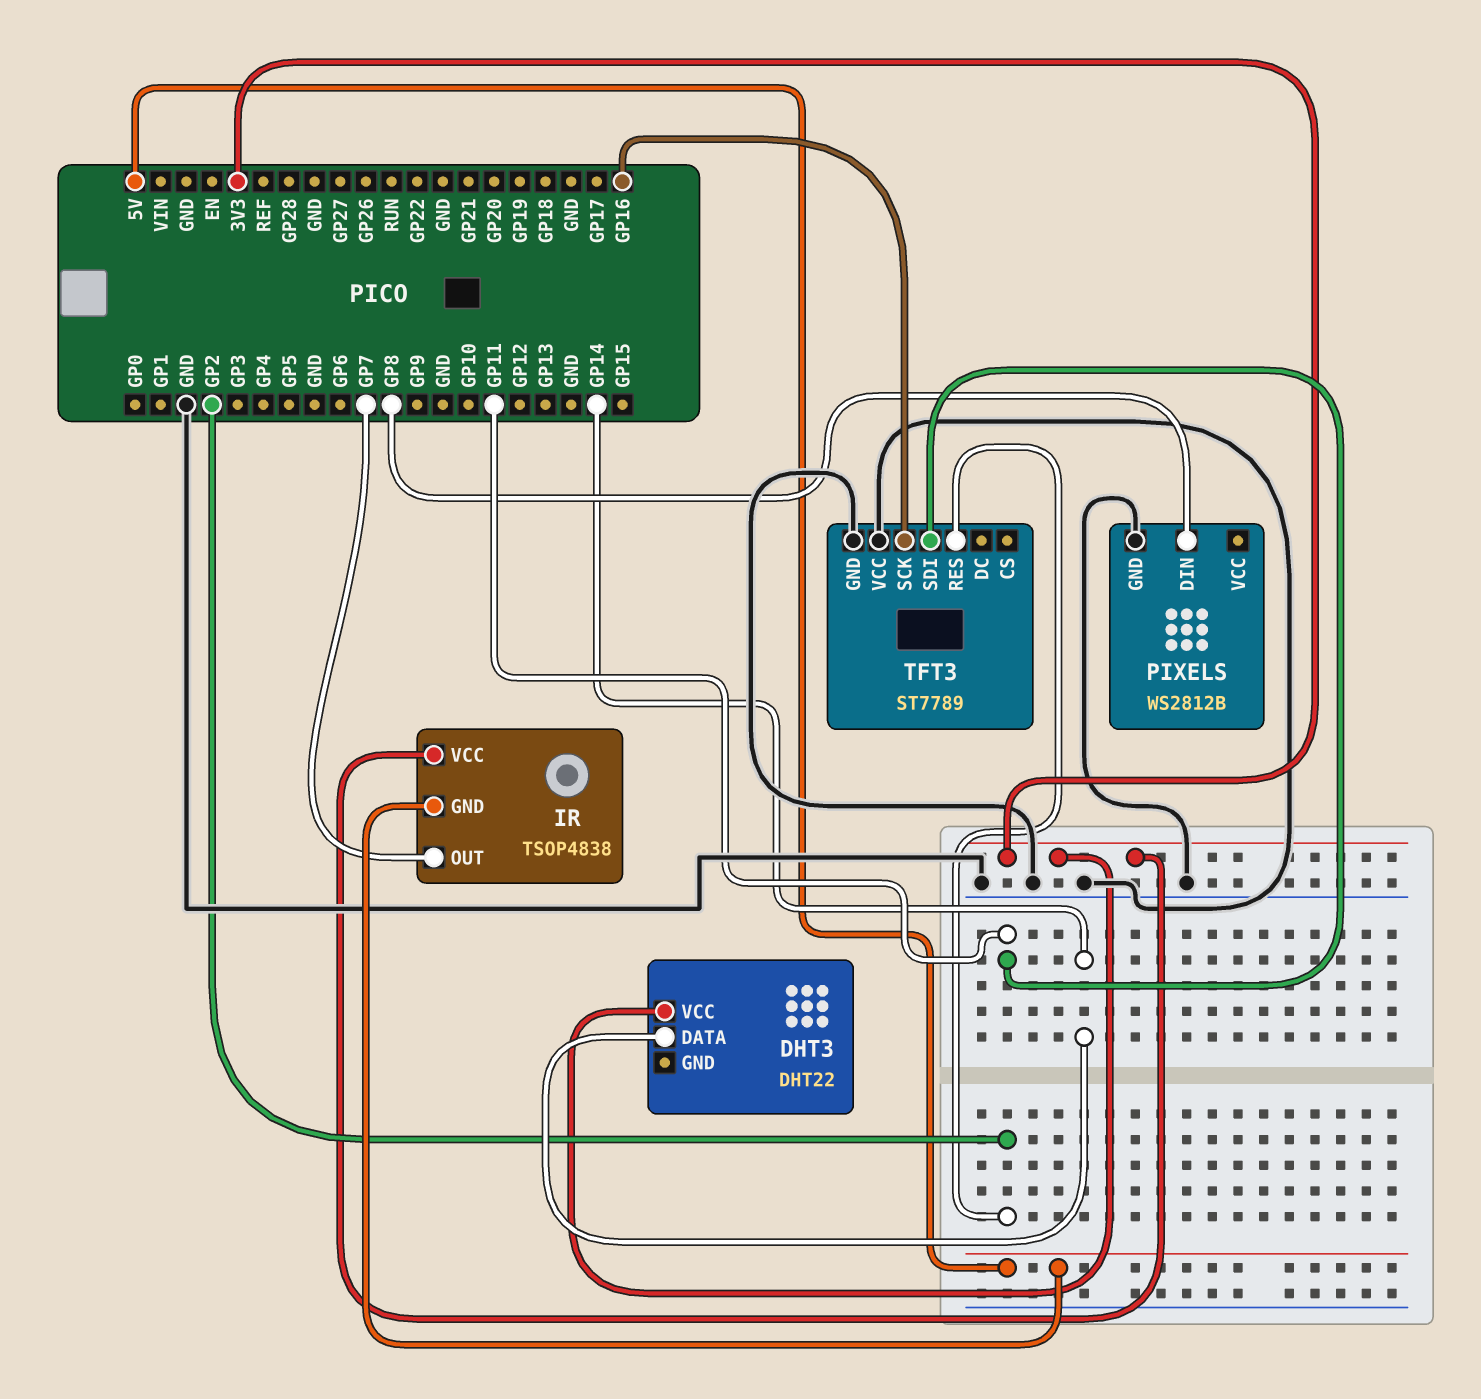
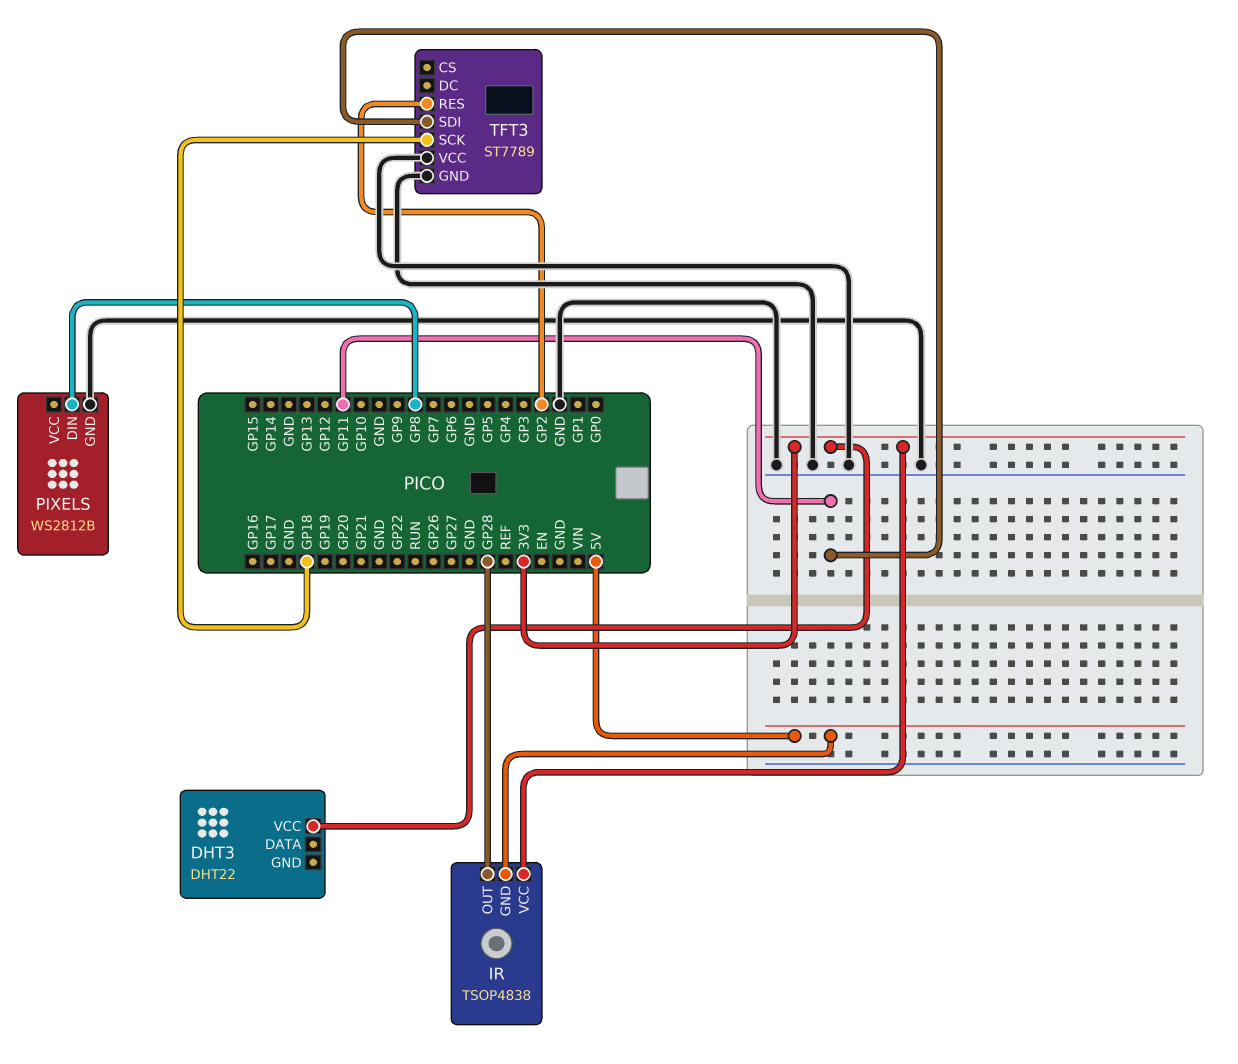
DHT3 pin DATA: GP14 -> none
IR pin OUT: GP7 -> GP28
TFT3 pin SCK: GP16 -> GP18

